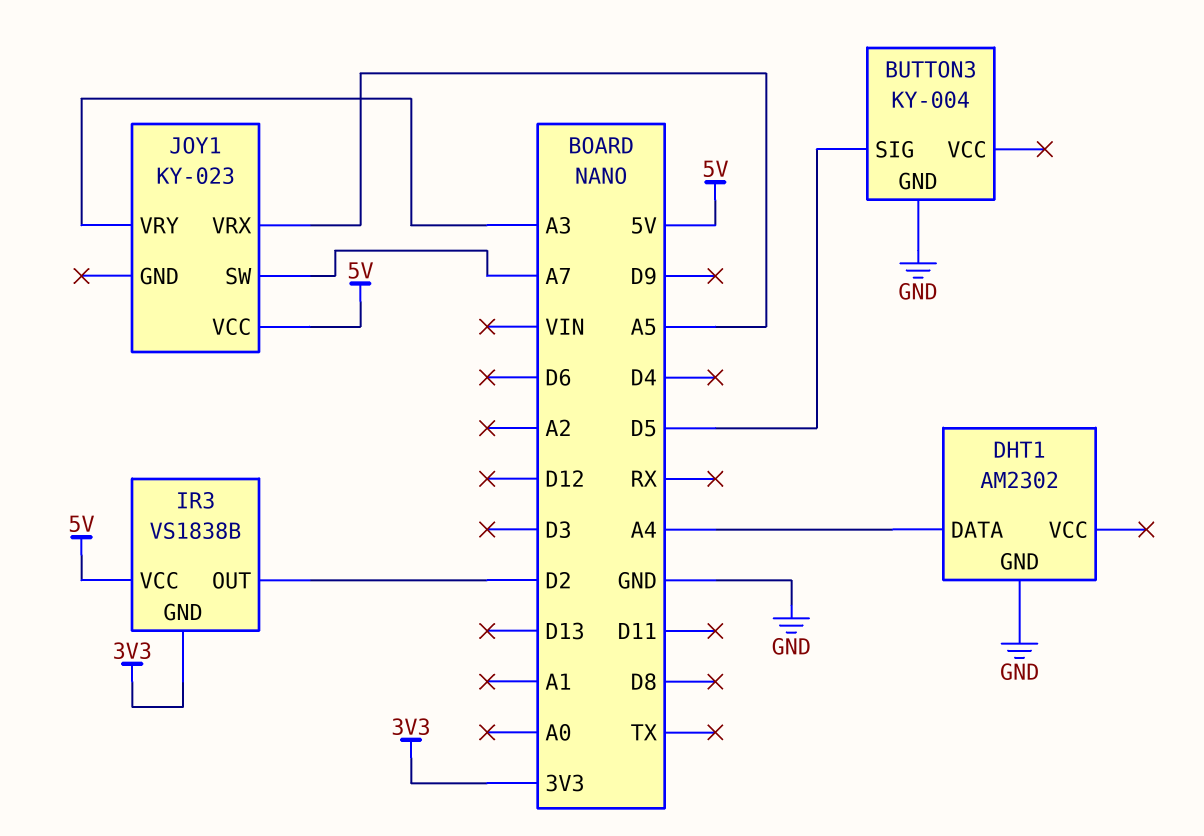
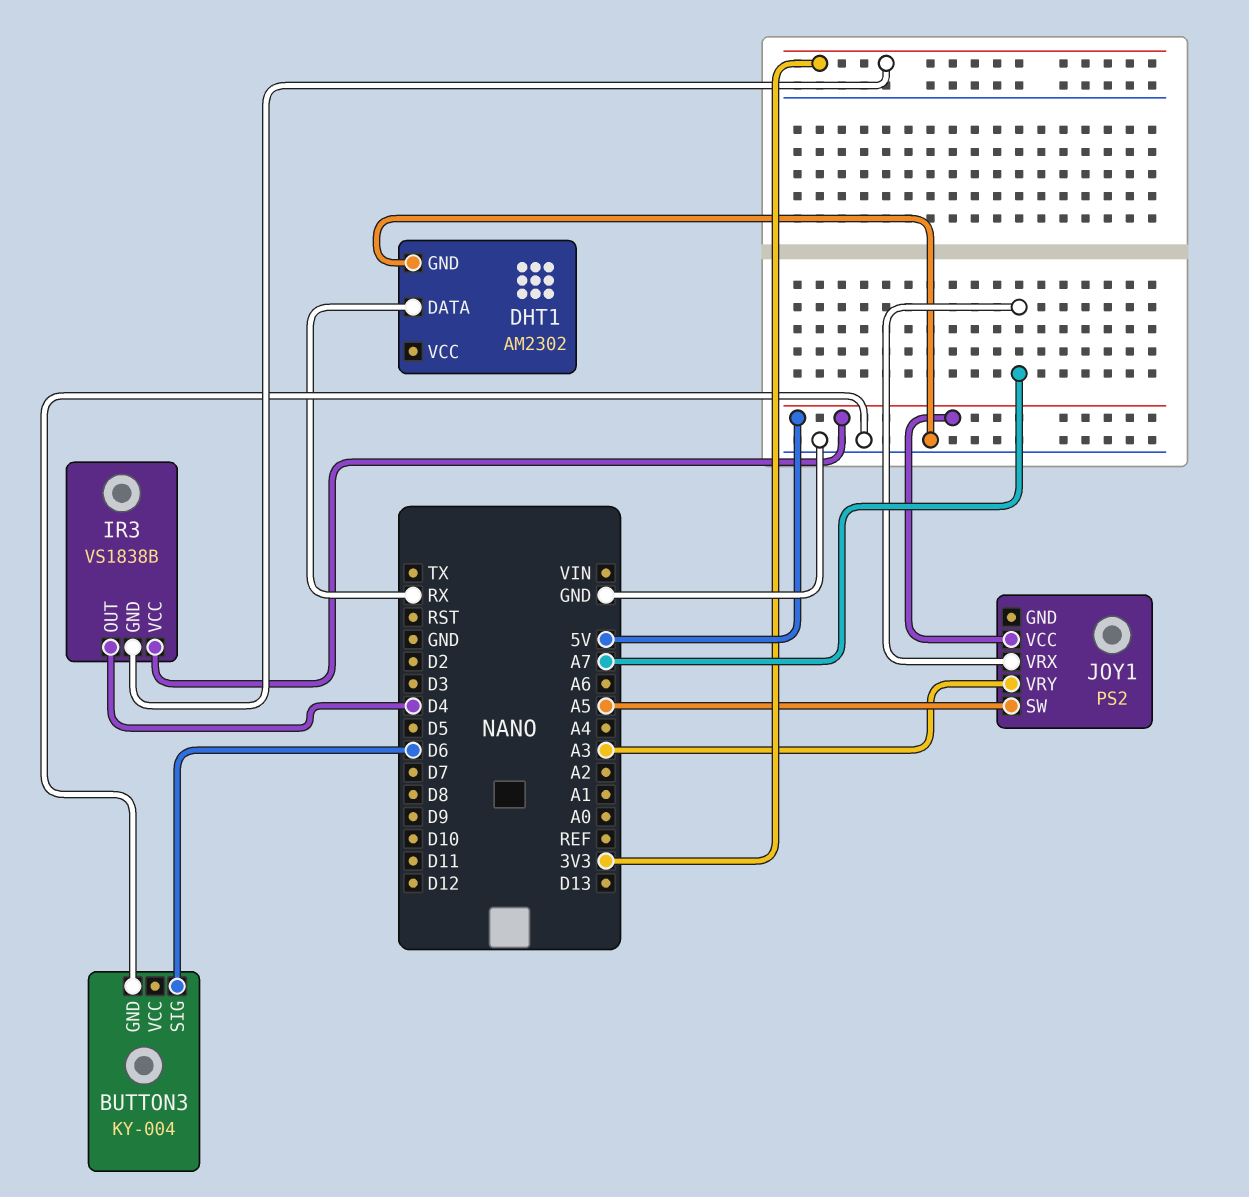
BUTTON3 pin SIG: D5 -> D6
DHT1 pin DATA: A4 -> RX
IR3 pin OUT: D2 -> D4
JOY1: KY-023 -> PS2
JOY1 pin SW: A7 -> A5
JOY1 pin VRX: A5 -> A7

